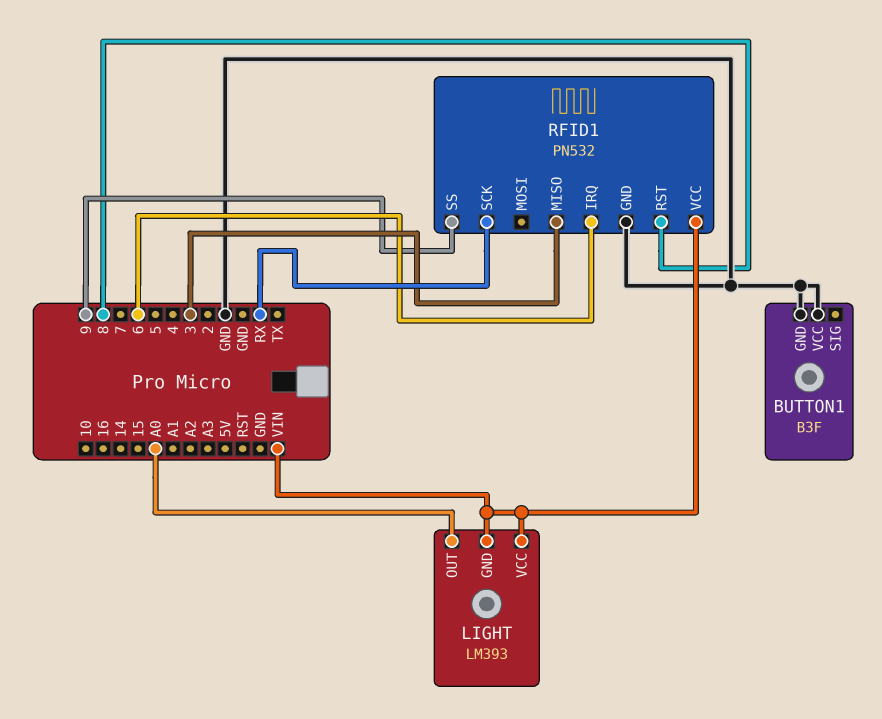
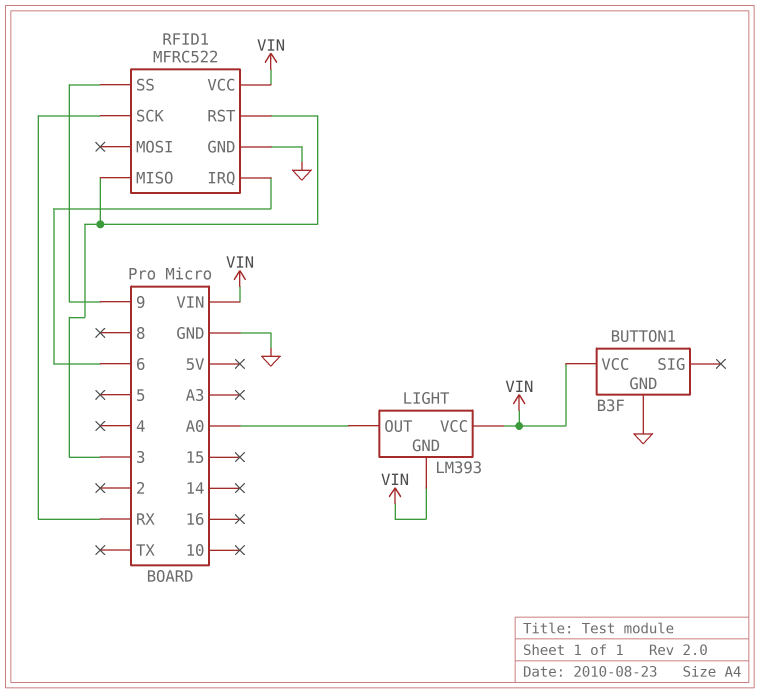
BUTTON1 pin VCC: GND -> VIN
RFID1: PN532 -> MFRC522
RFID1 pin RST: 8 -> 3

